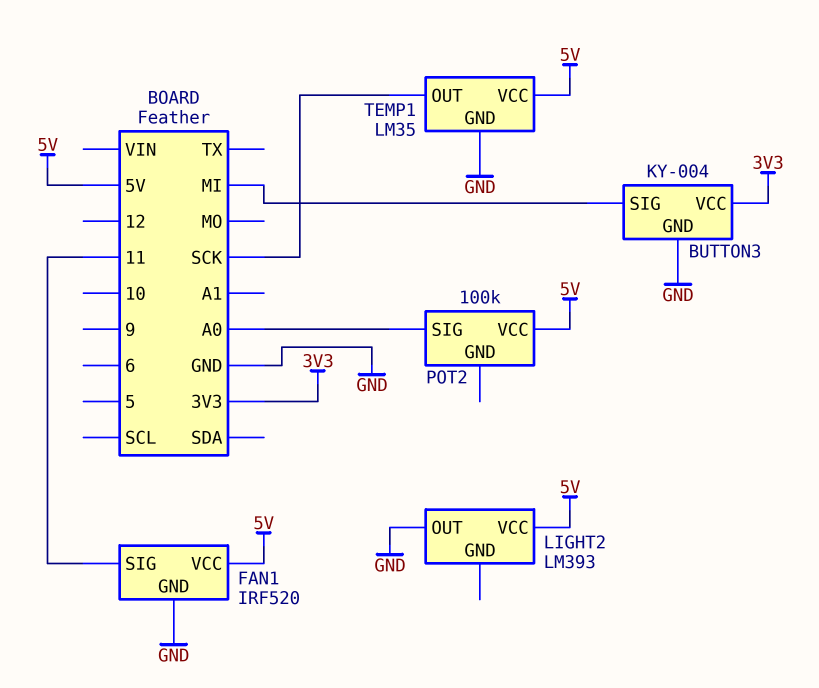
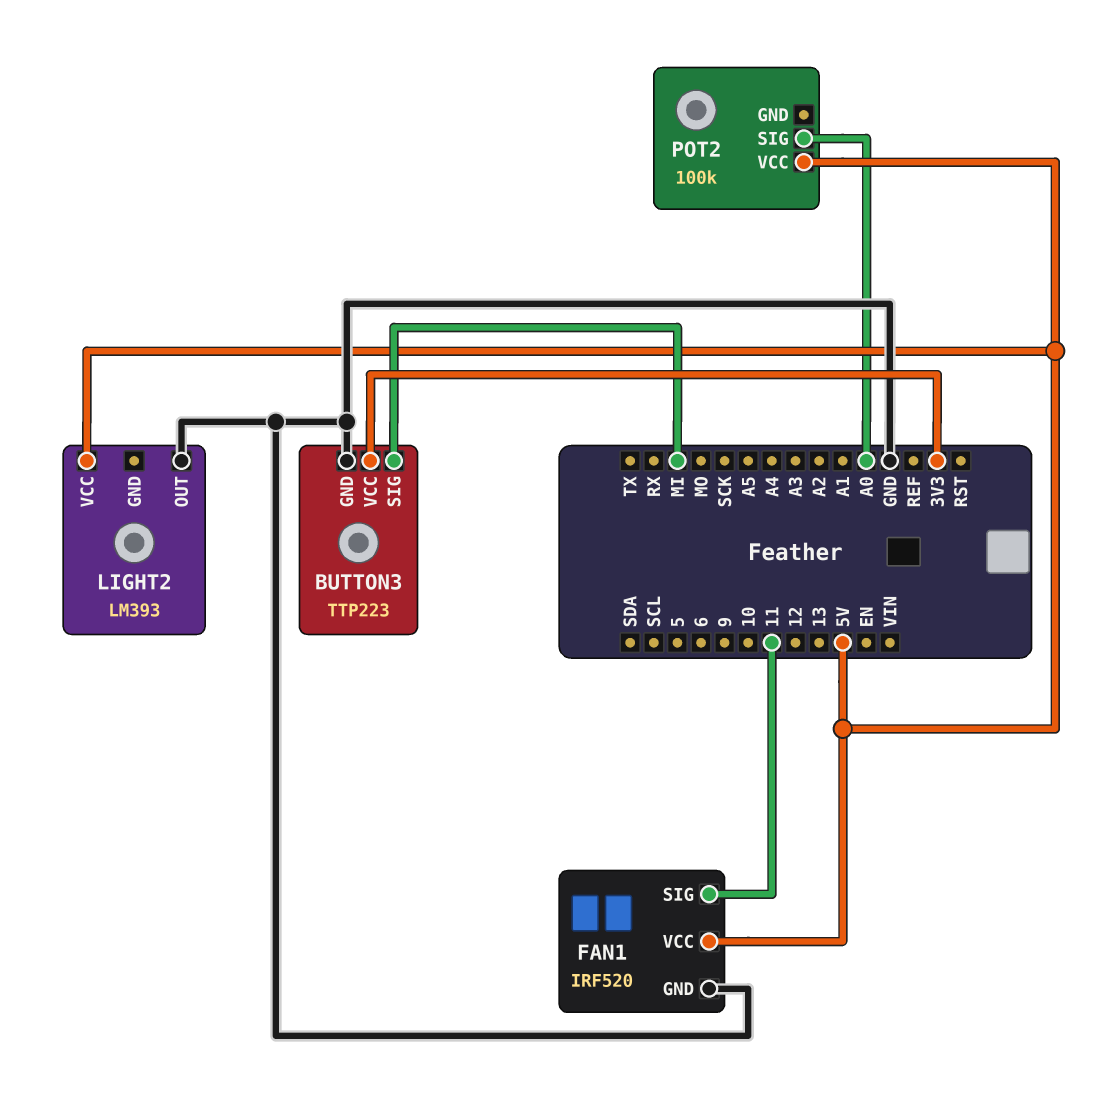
BUTTON3: KY-004 -> TTP223
TEMP1: LM35 -> none
TEMP1 pin GND: GND -> none
TEMP1 pin OUT: SCK -> none
TEMP1 pin VCC: 5V -> none

